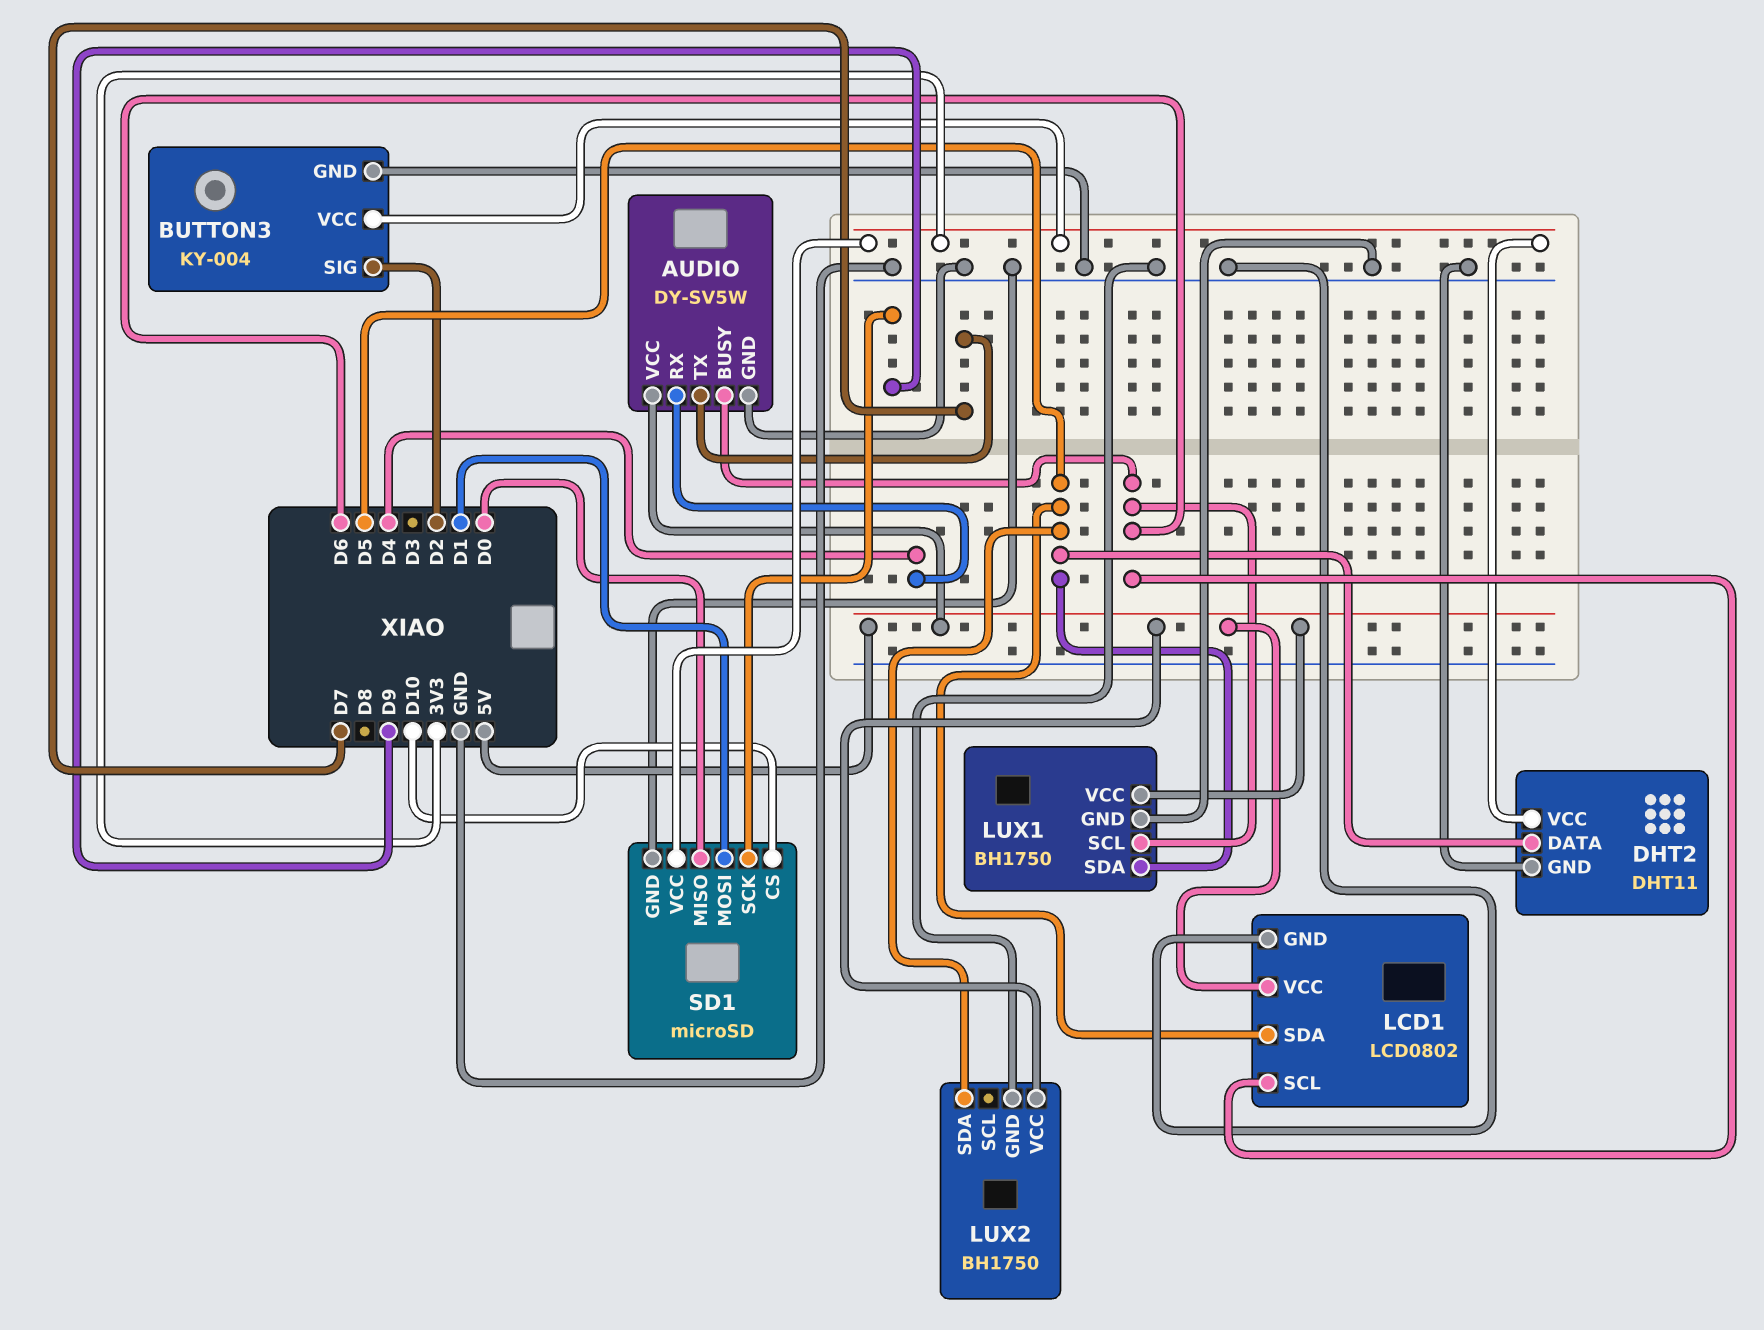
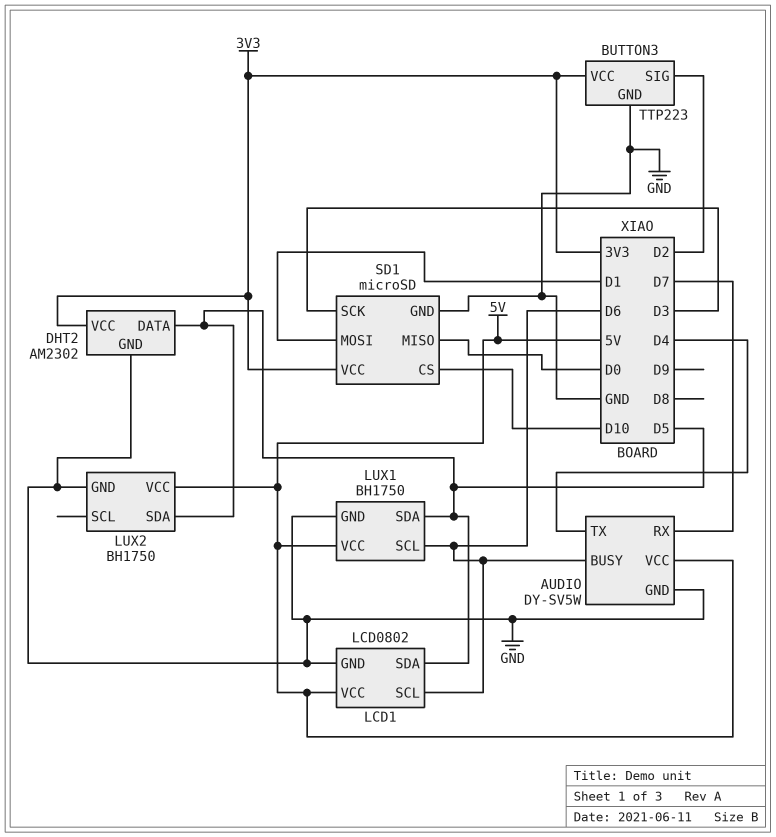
AUDIO pin RX: D4 -> D7
AUDIO pin TX: D7 -> D4
BUTTON3: KY-004 -> TTP223
DHT2: DHT11 -> AM2302
SD1 pin SCK: D9 -> D3

